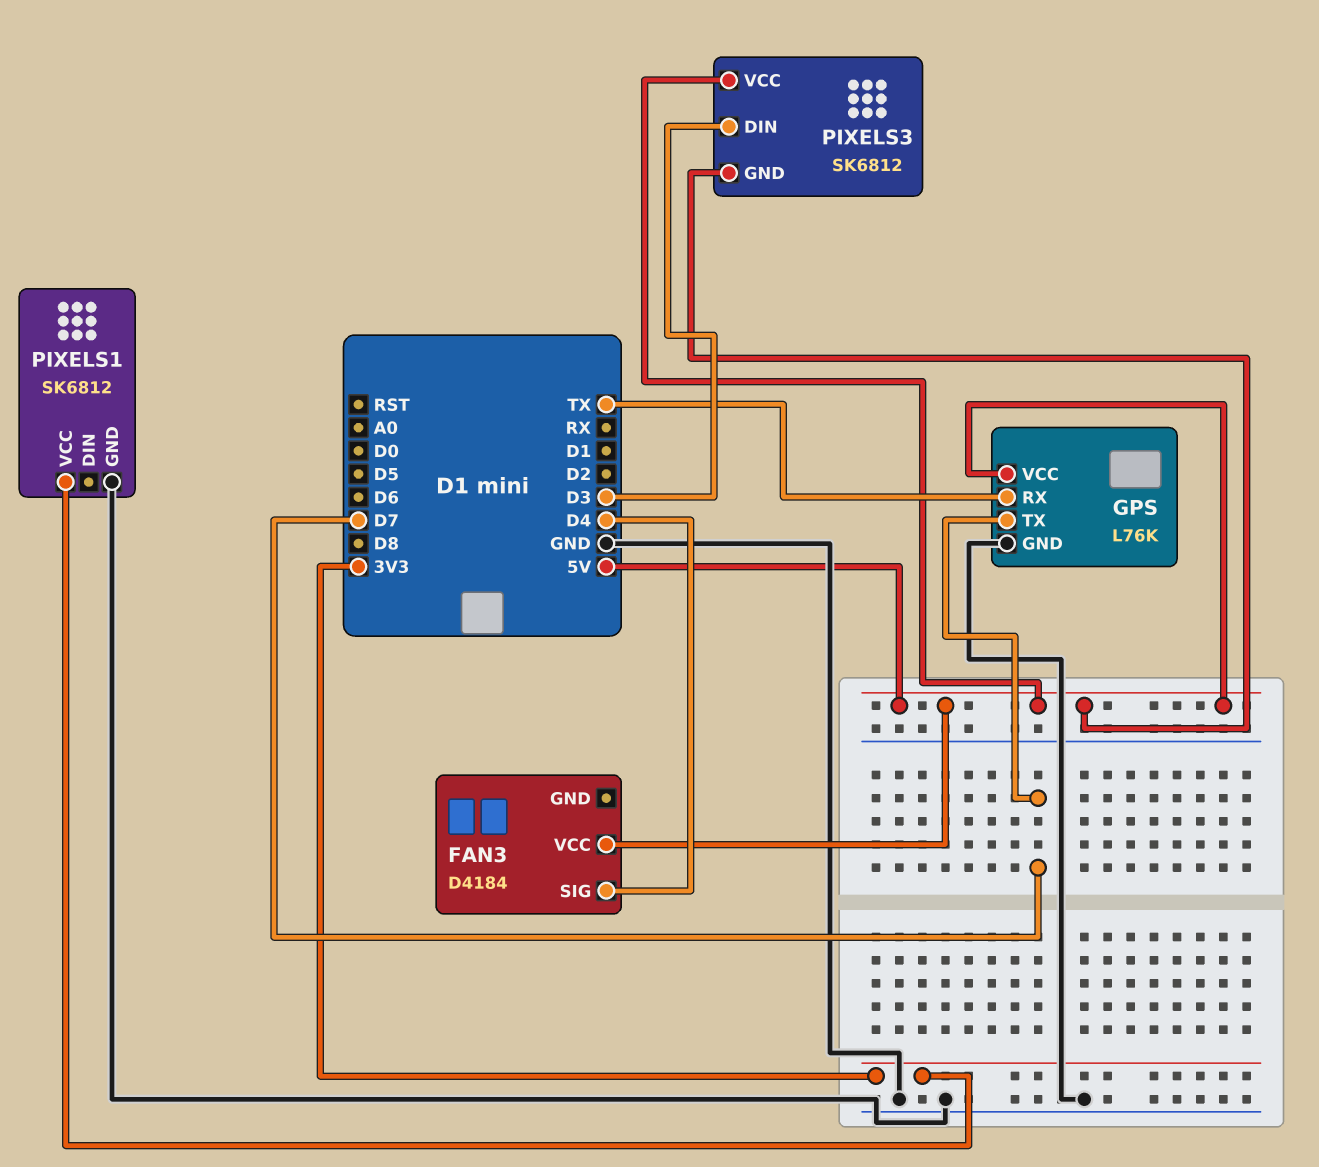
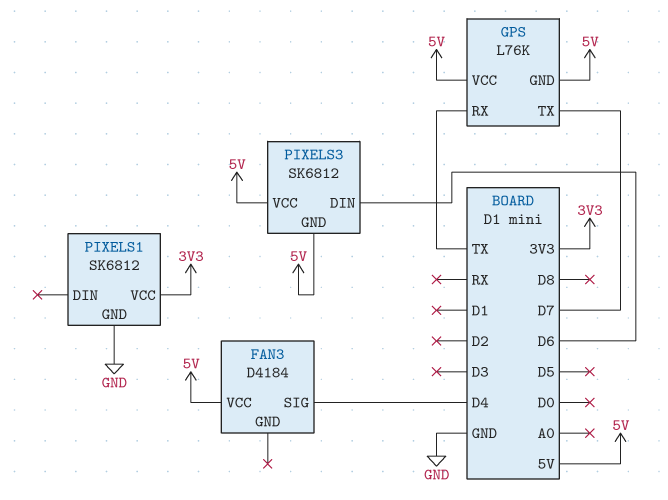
GPS pin GND: GND -> 5V
PIXELS3 pin DIN: D3 -> D6

